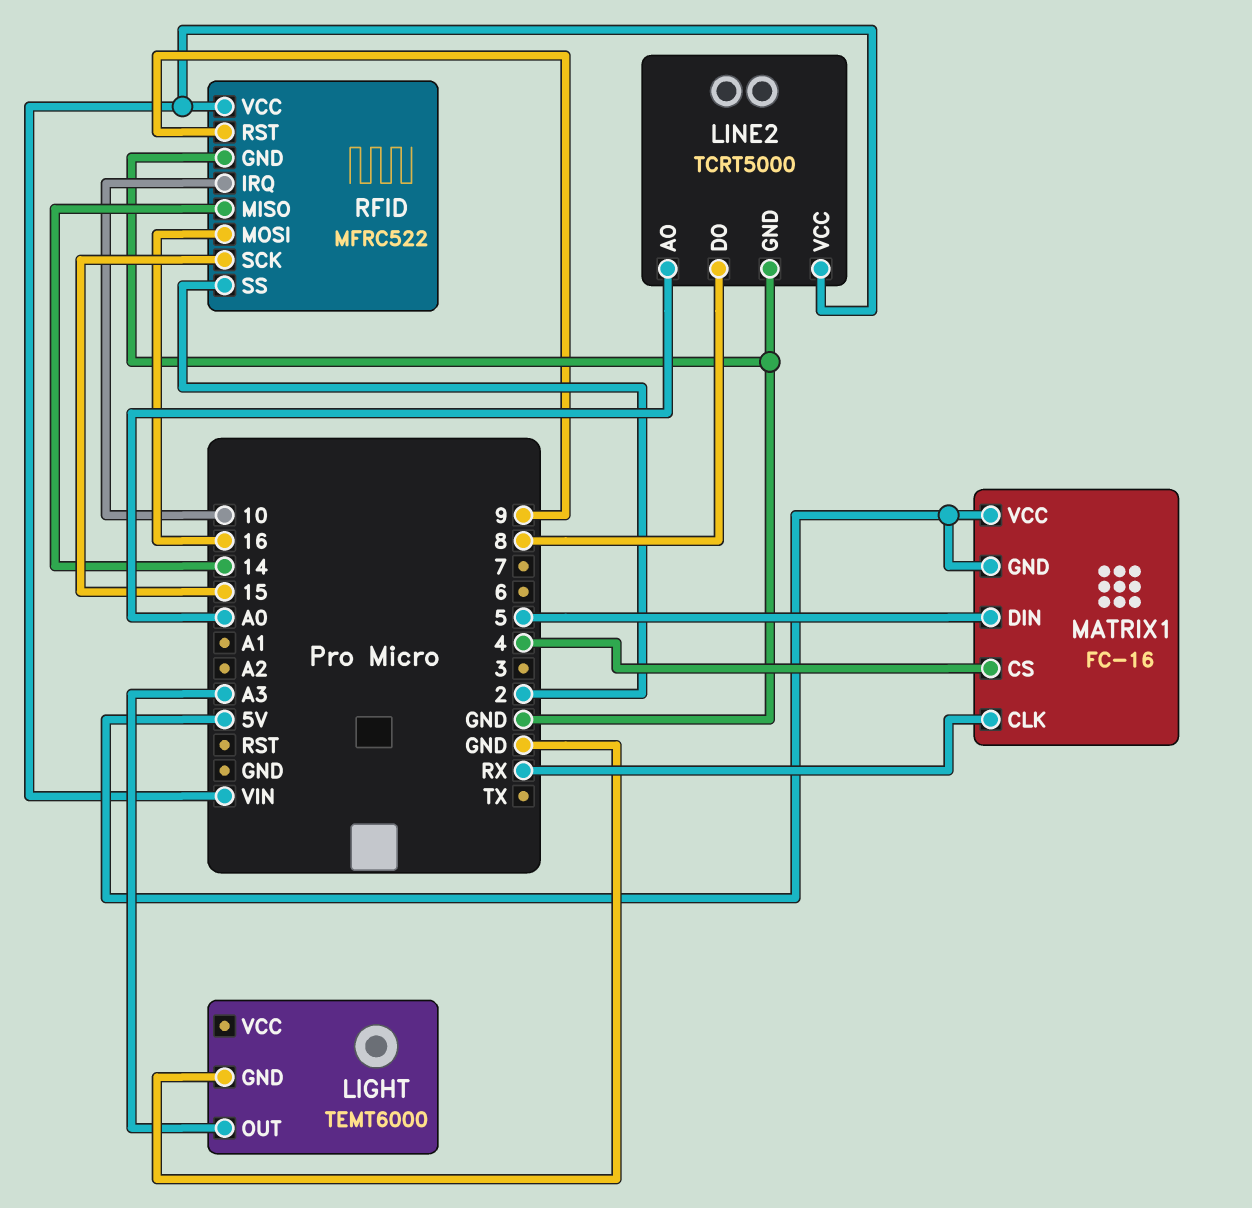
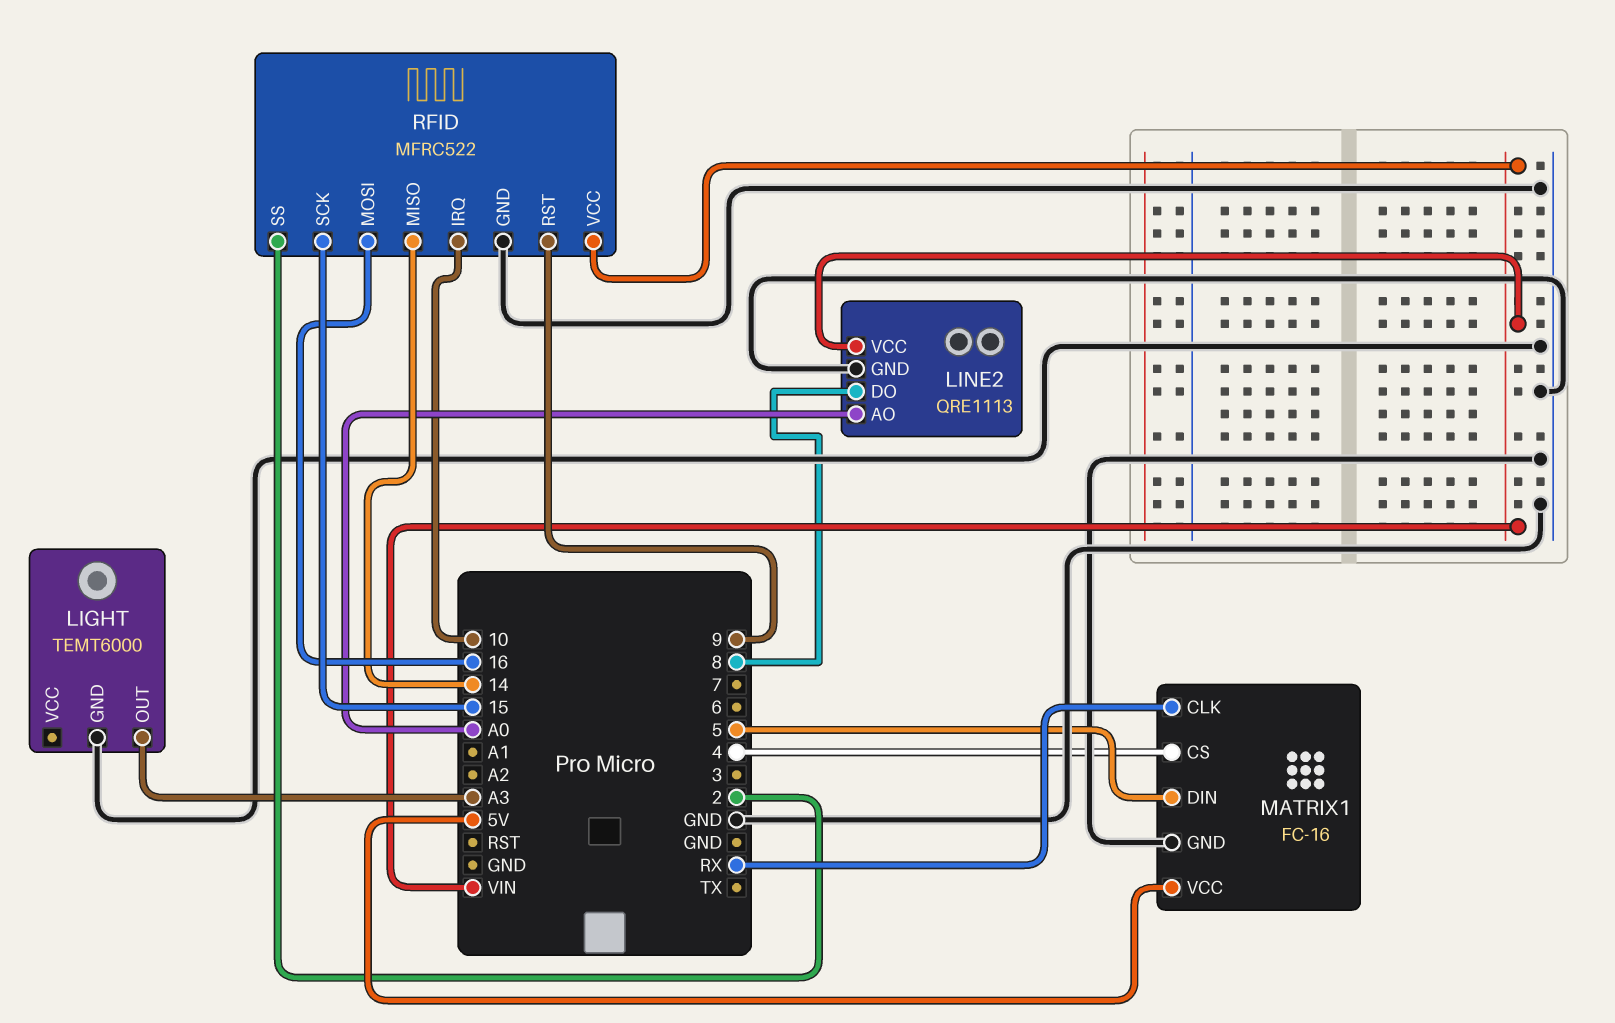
LINE2: TCRT5000 -> QRE1113
MATRIX1 pin GND: 5V -> GND

